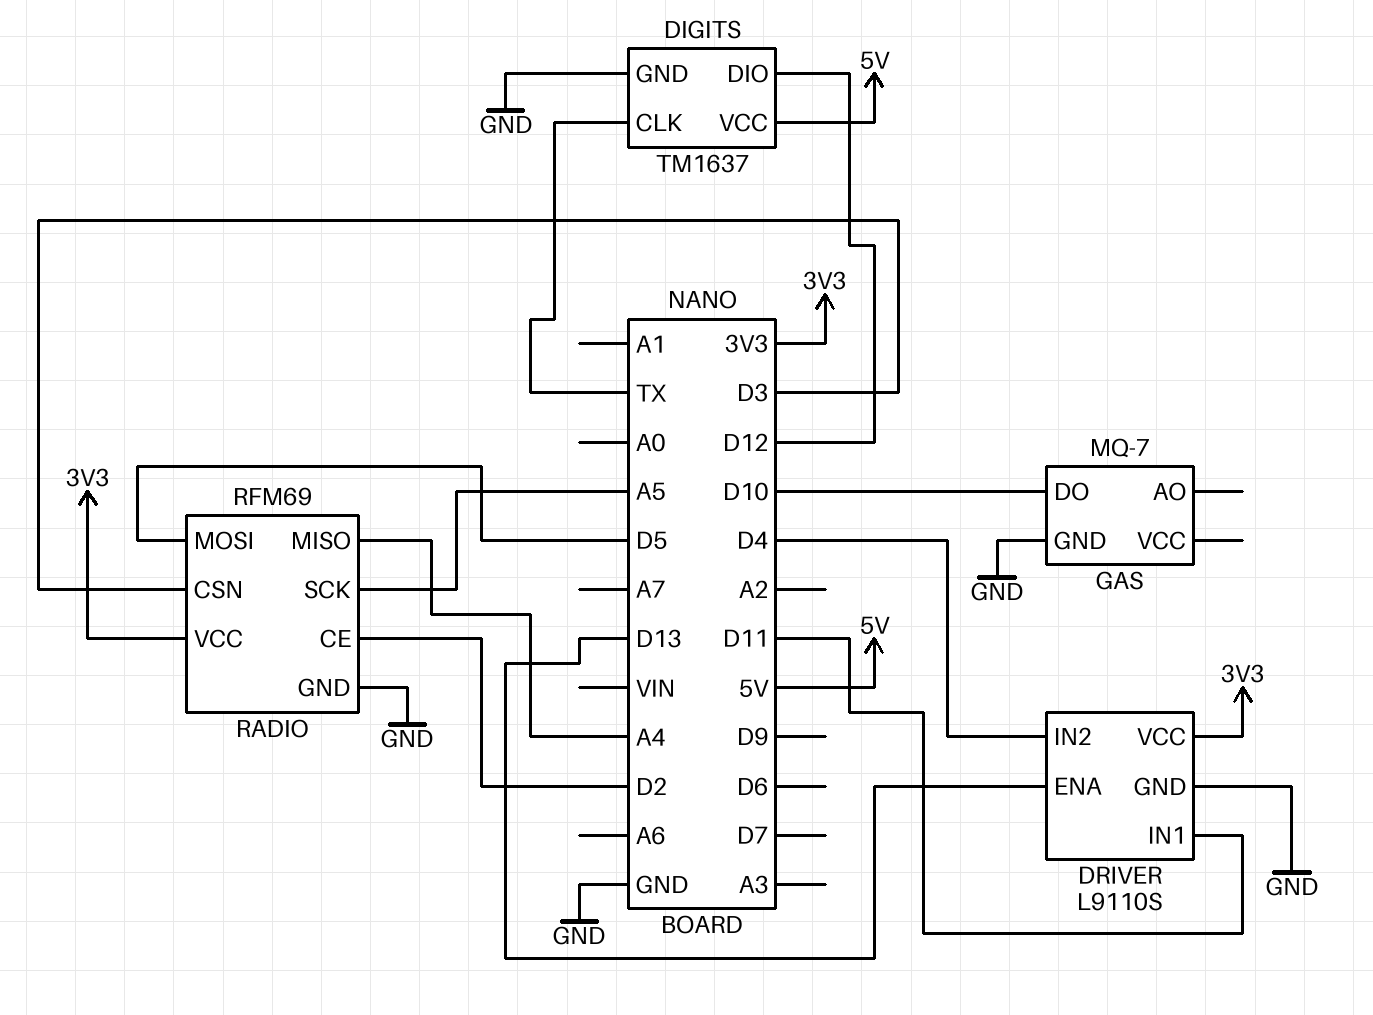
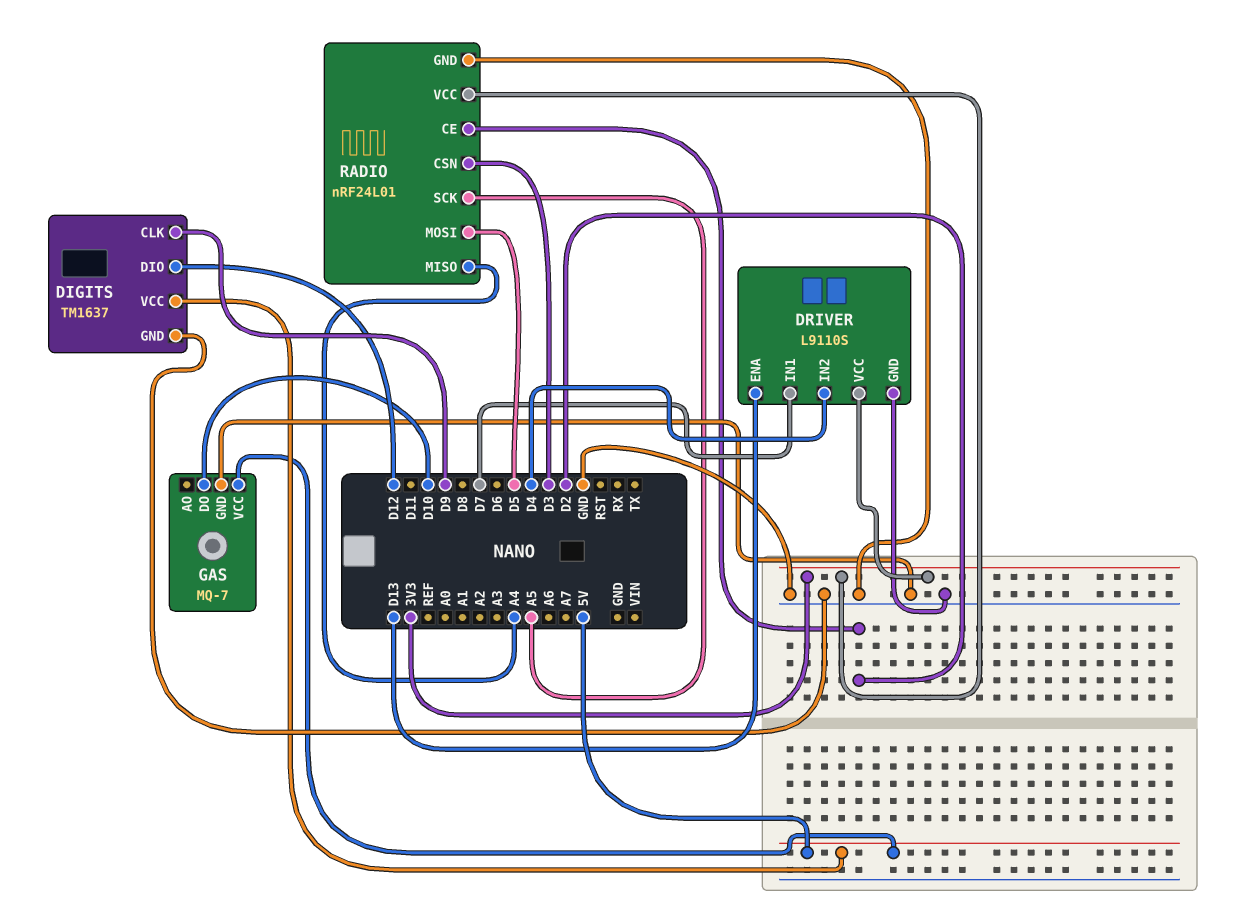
DIGITS pin CLK: TX -> D9
DRIVER pin IN1: D11 -> D7
GAS pin VCC: none -> 5V
RADIO: RFM69 -> nRF24L01

